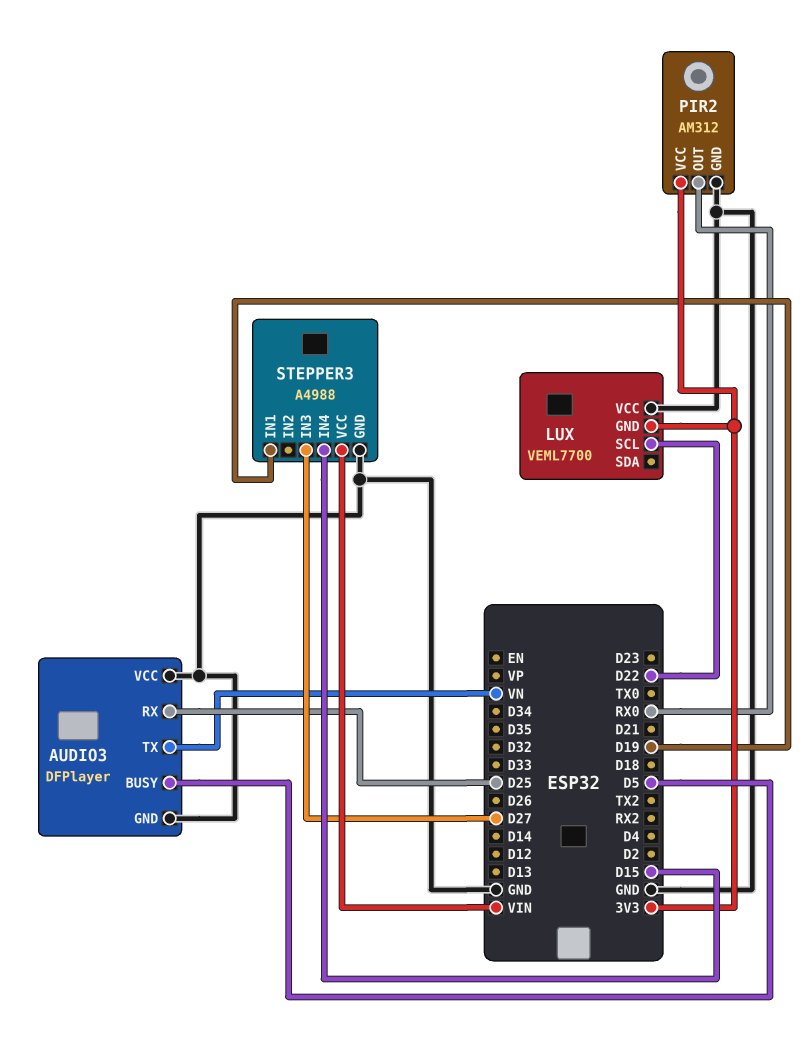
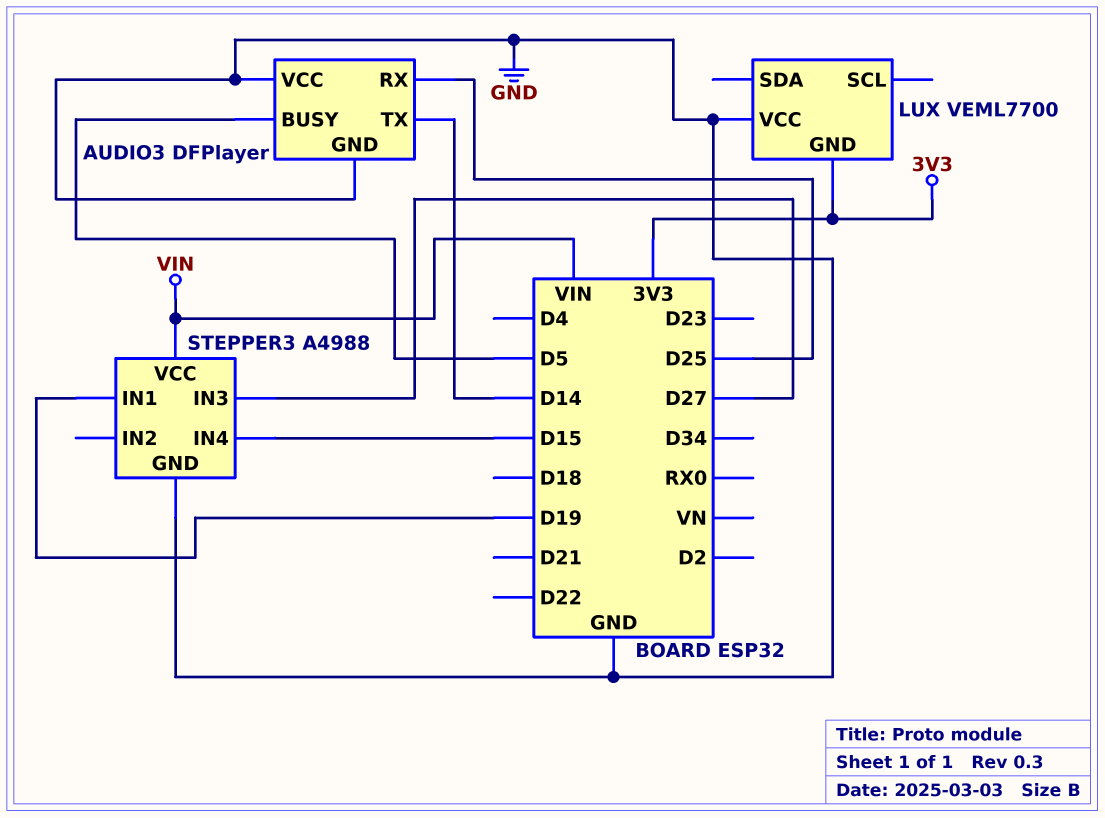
AUDIO3 pin TX: VN -> D14
LUX pin SCL: D22 -> none
PIR2: AM312 -> none
PIR2 pin GND: GND -> none
PIR2 pin OUT: RX0 -> none
PIR2 pin VCC: 3V3 -> none

